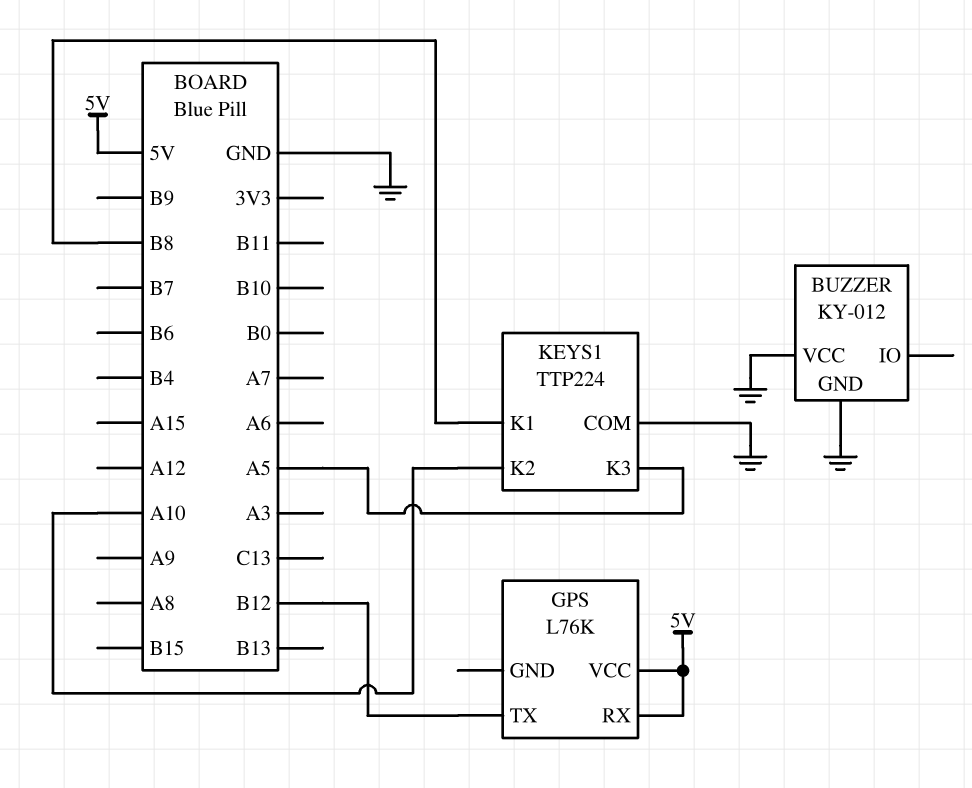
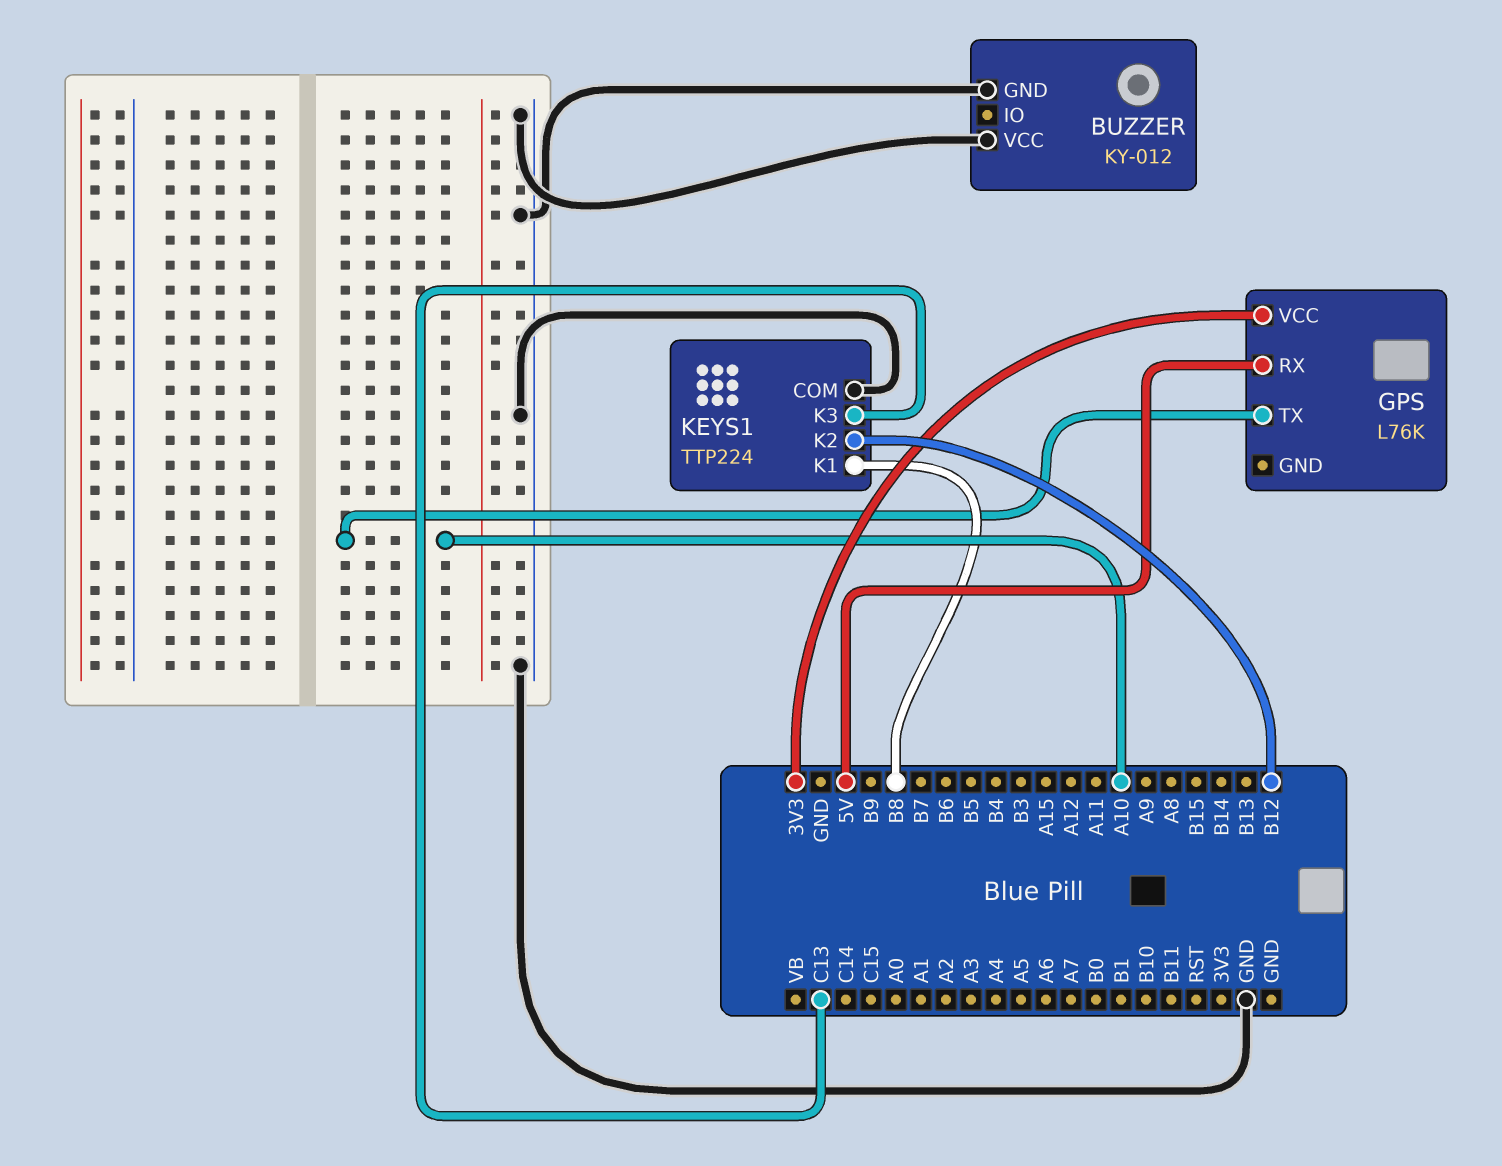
GPS pin TX: B12 -> A10
GPS pin VCC: 5V -> 3V3
KEYS1 pin K2: A10 -> B12
KEYS1 pin K3: A5 -> C13

